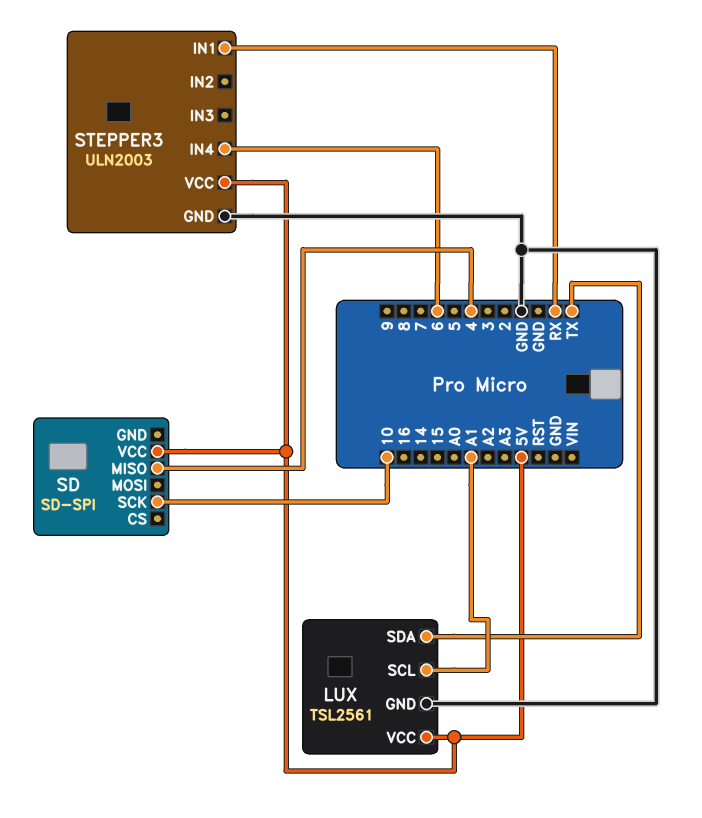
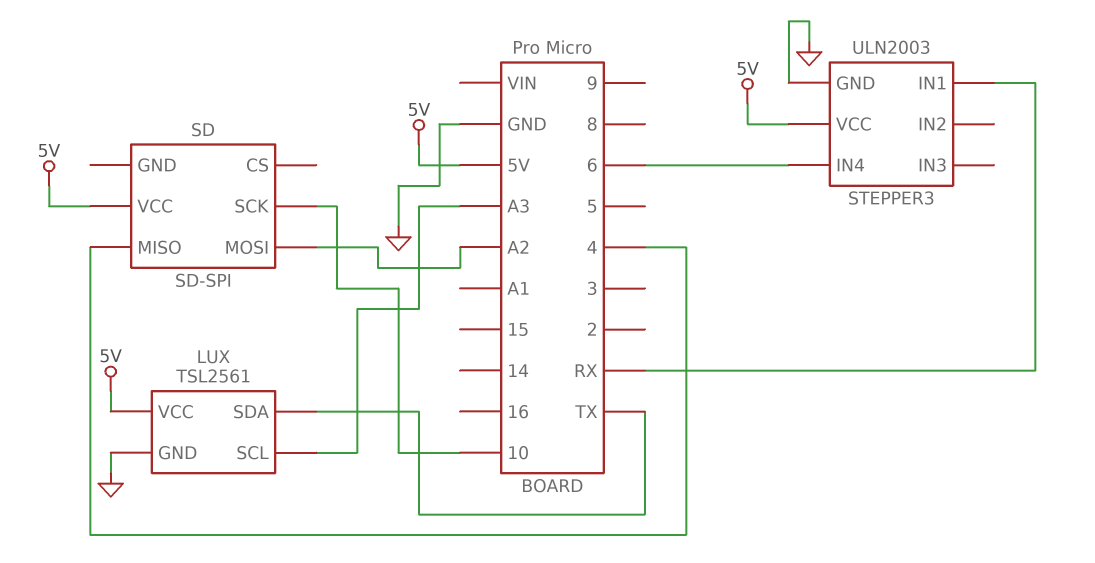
LUX pin SCL: A1 -> A3
SD pin MOSI: none -> A2

